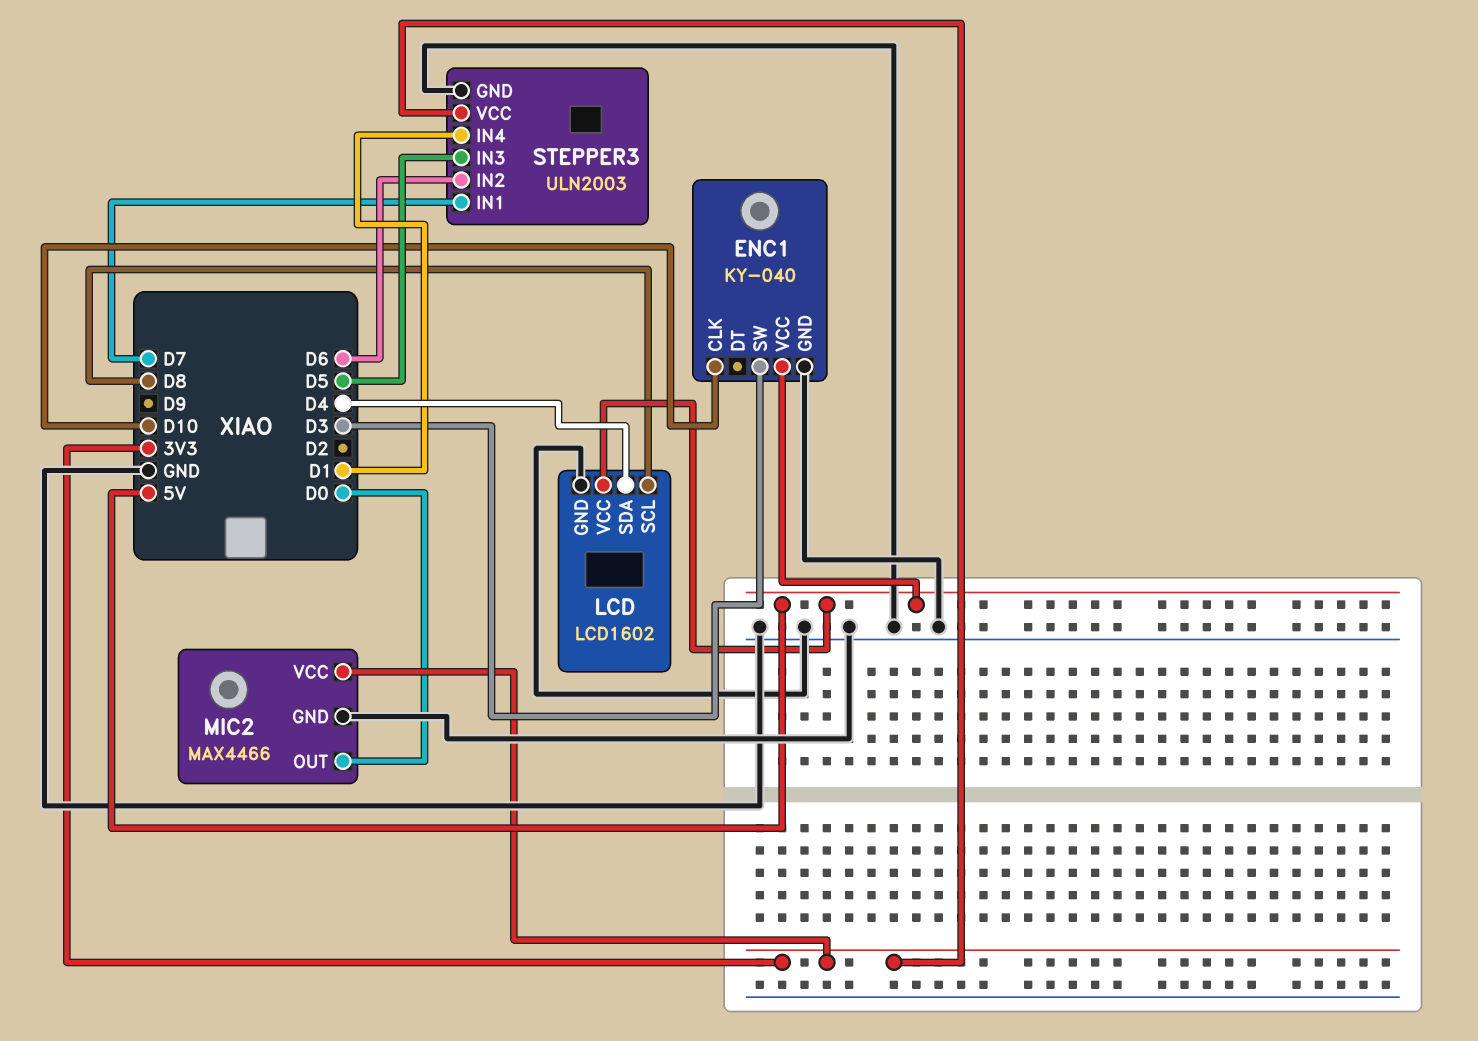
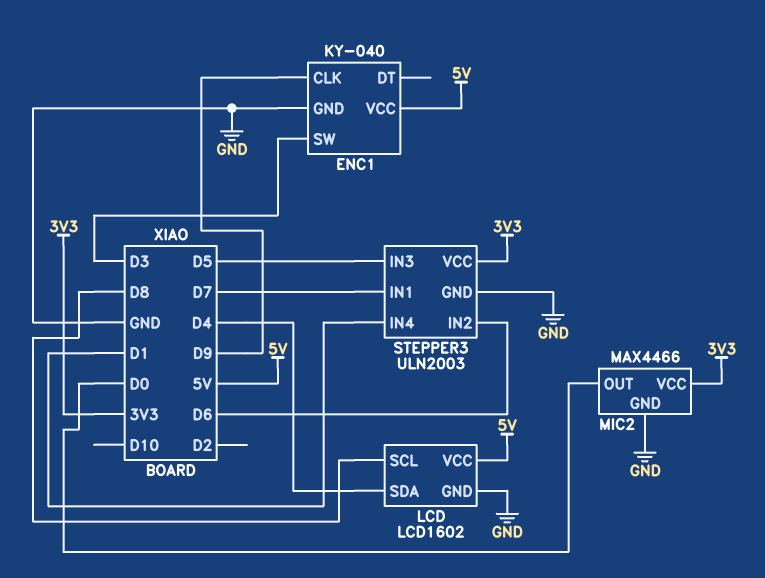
ENC1 pin CLK: D10 -> D9

